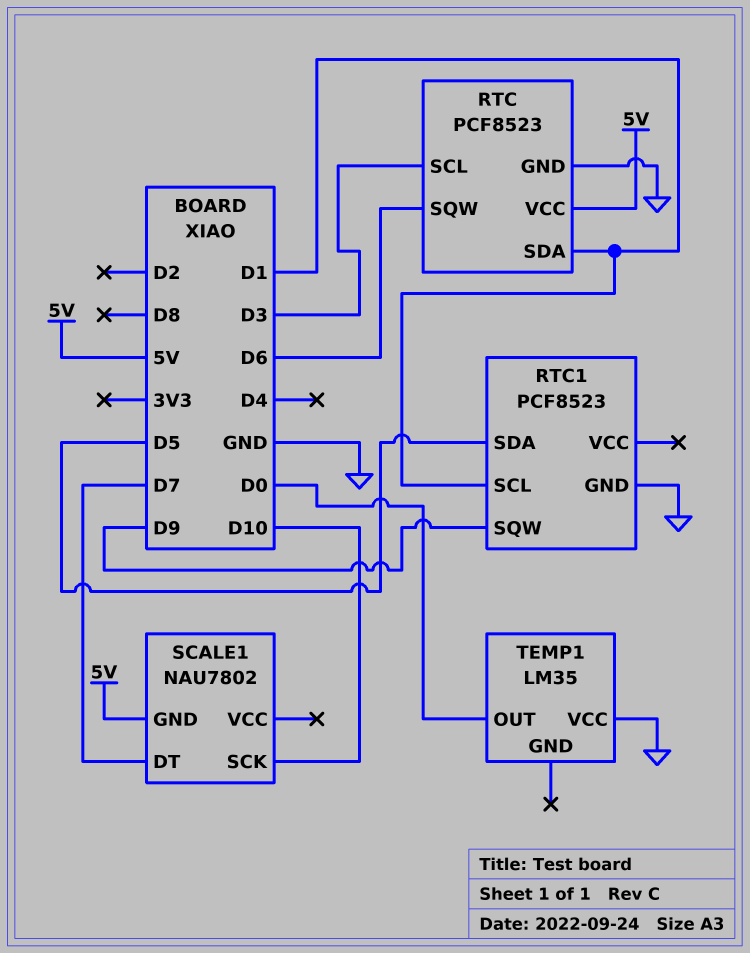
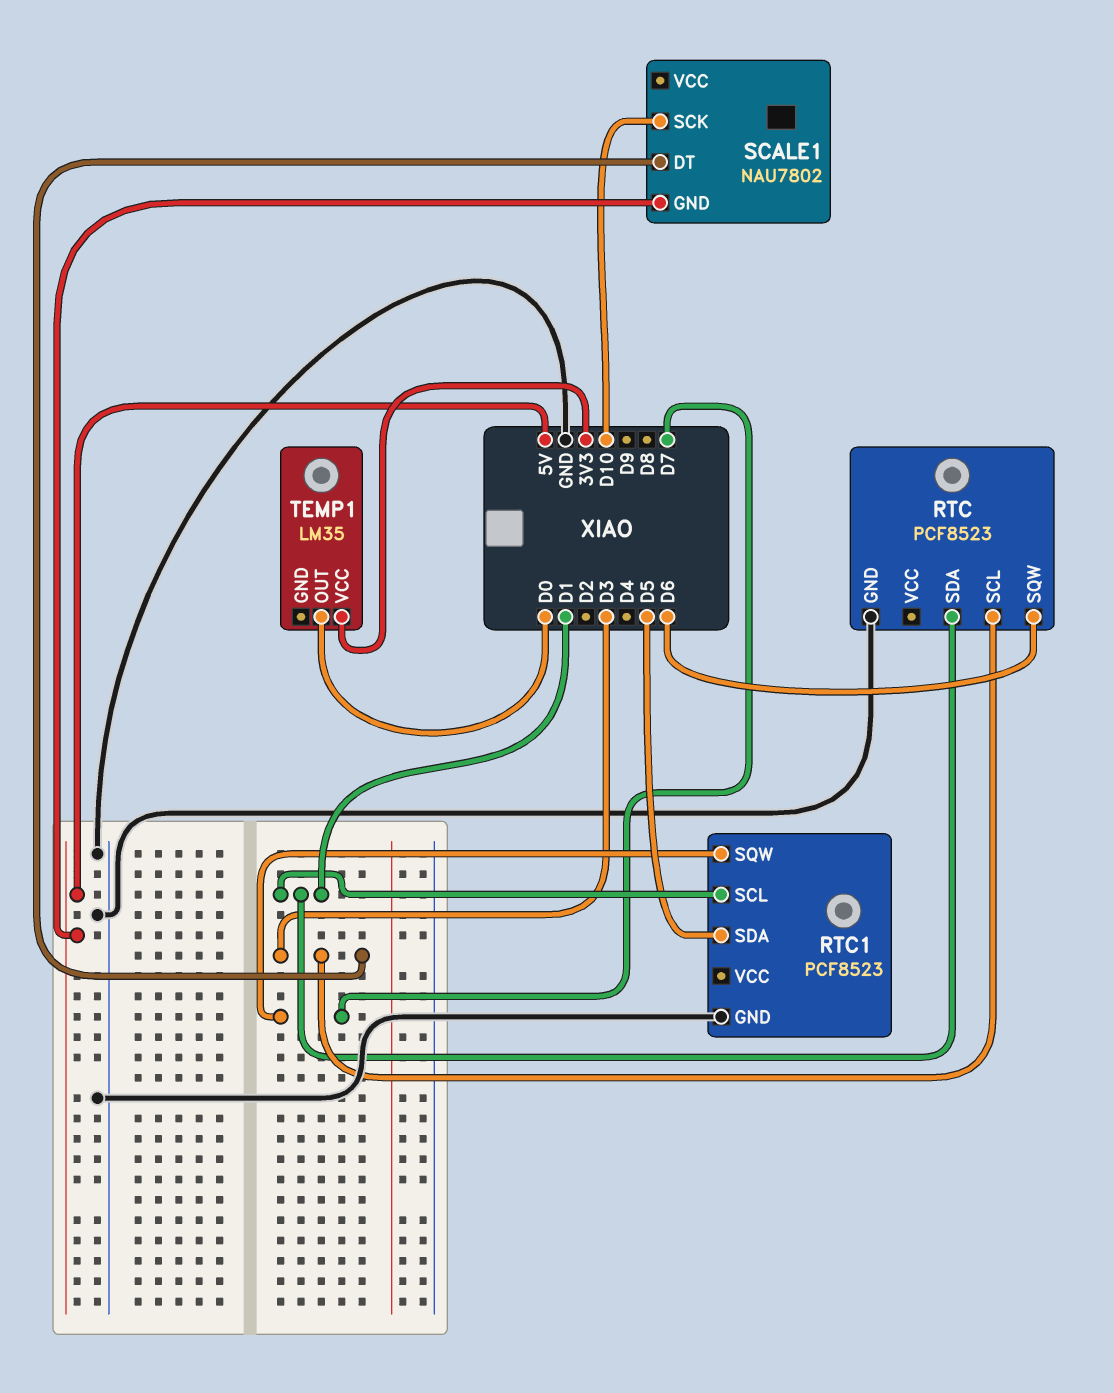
RTC pin VCC: 5V -> none
RTC1 pin SQW: D9 -> D7
SCALE1 pin DT: D7 -> D3
TEMP1 pin VCC: GND -> 3V3

